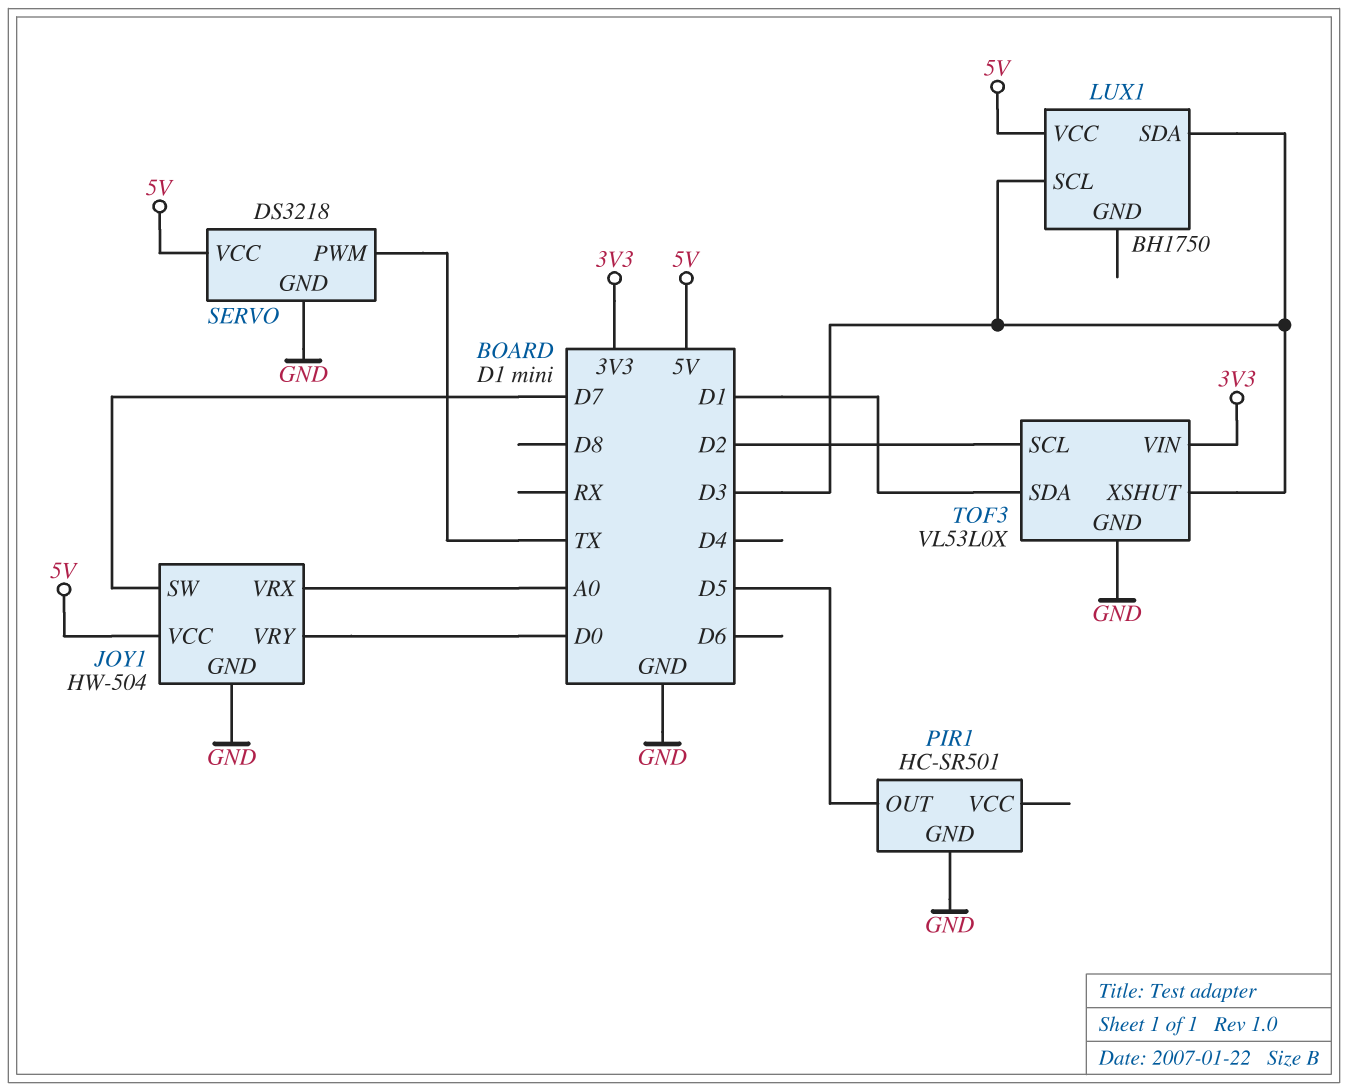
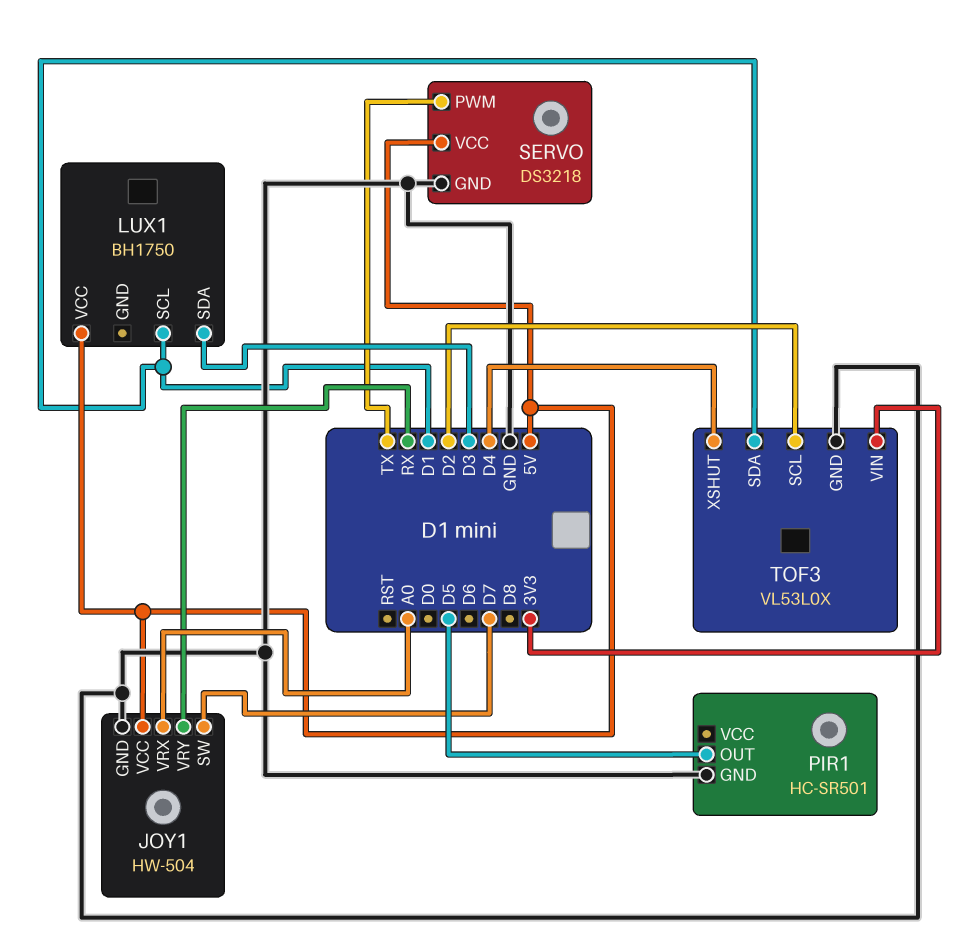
JOY1 pin VRY: D0 -> RX
LUX1 pin SCL: D3 -> D1
TOF3 pin XSHUT: D3 -> D4

